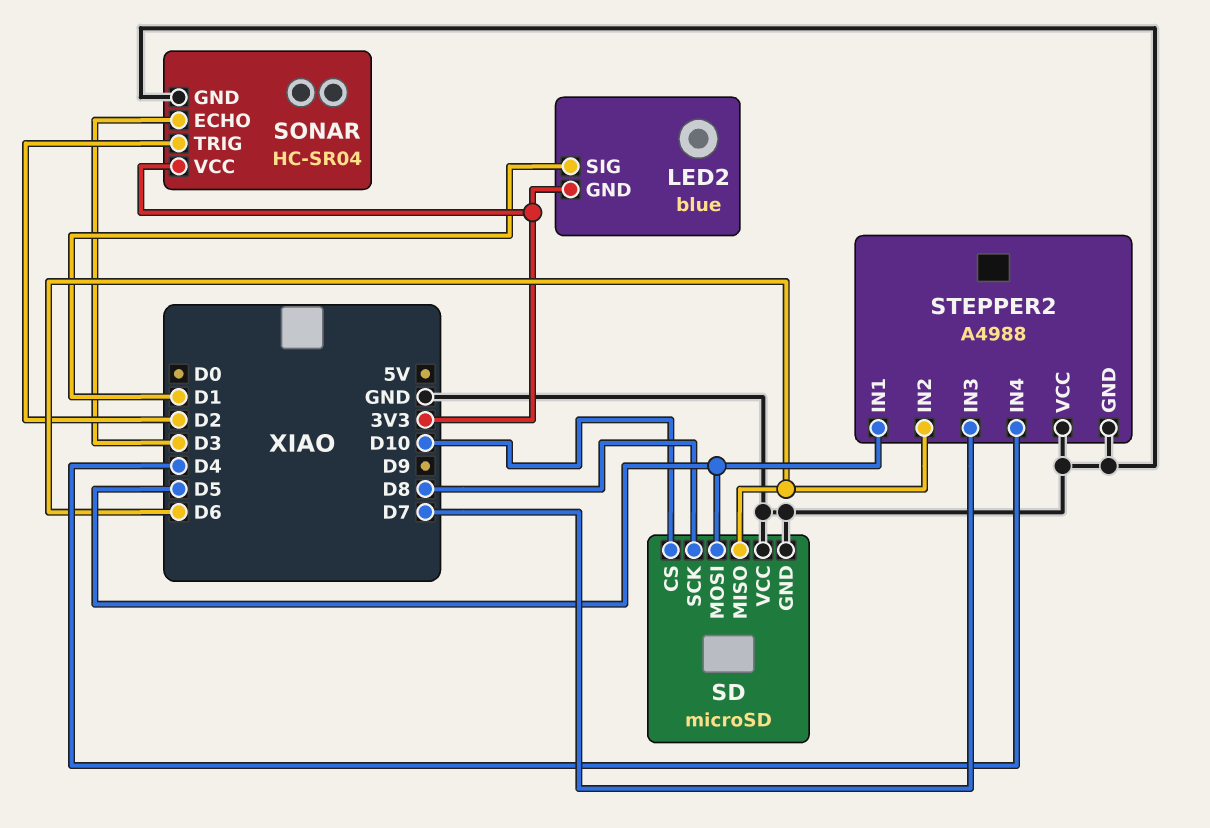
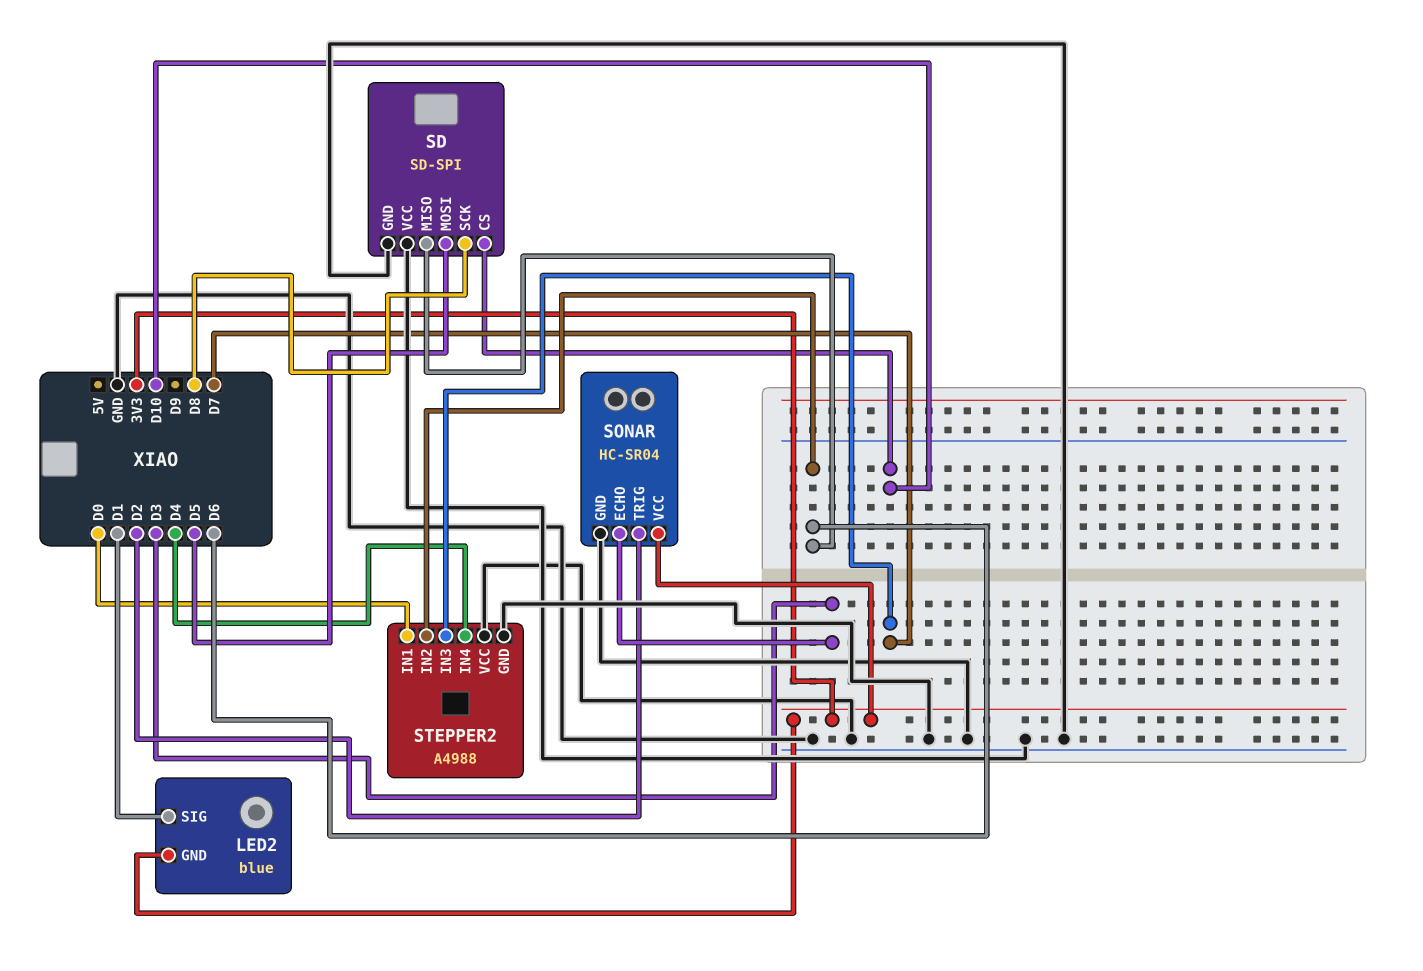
SD: microSD -> SD-SPI
STEPPER2 pin IN1: D5 -> D0

